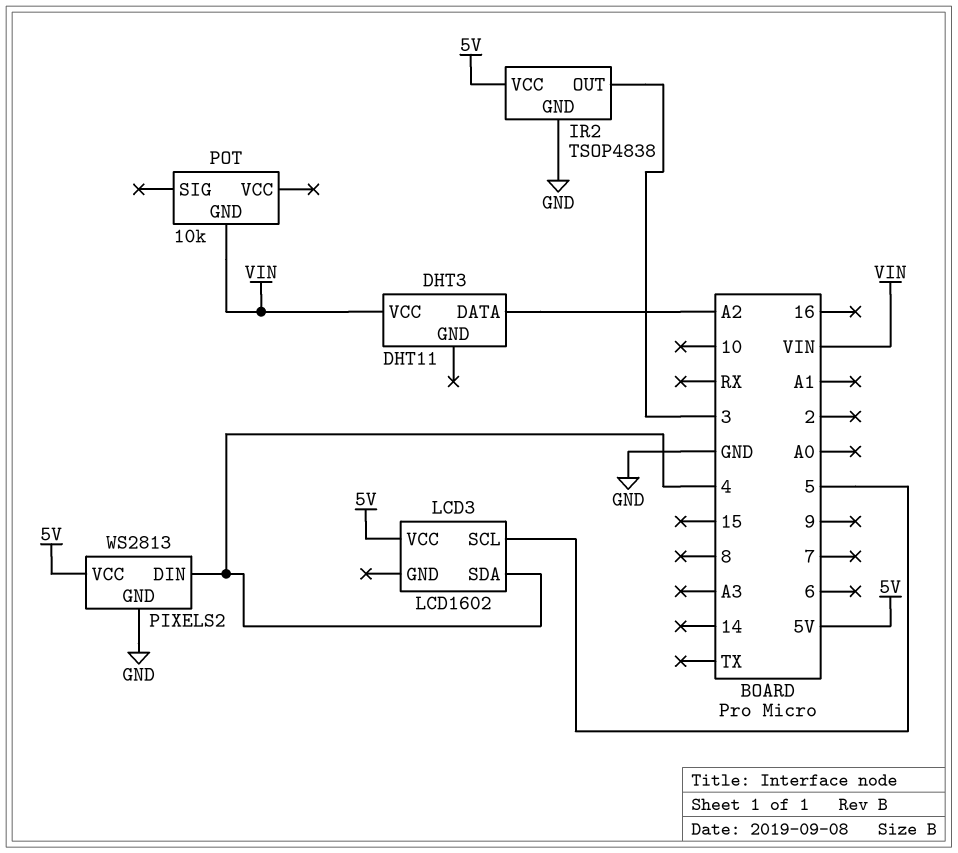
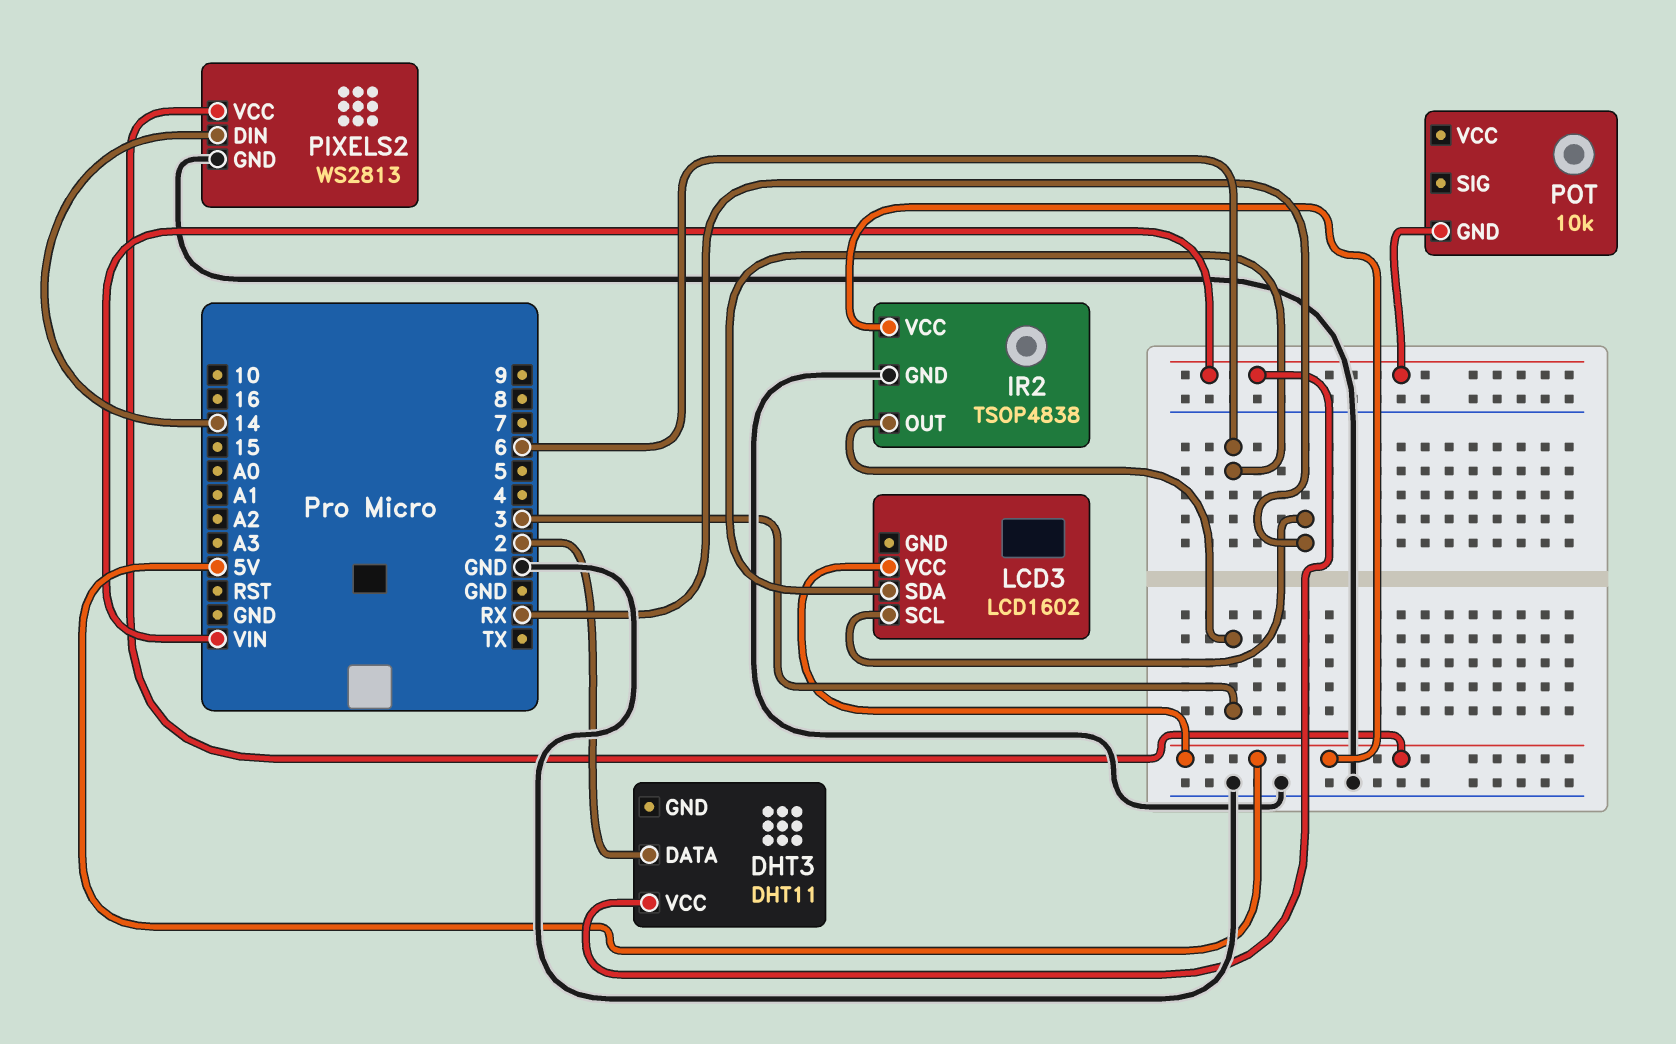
DHT3 pin DATA: A2 -> 2
LCD3 pin SCL: 5 -> RX
LCD3 pin SDA: 4 -> 6
PIXELS2 pin DIN: 4 -> 14

